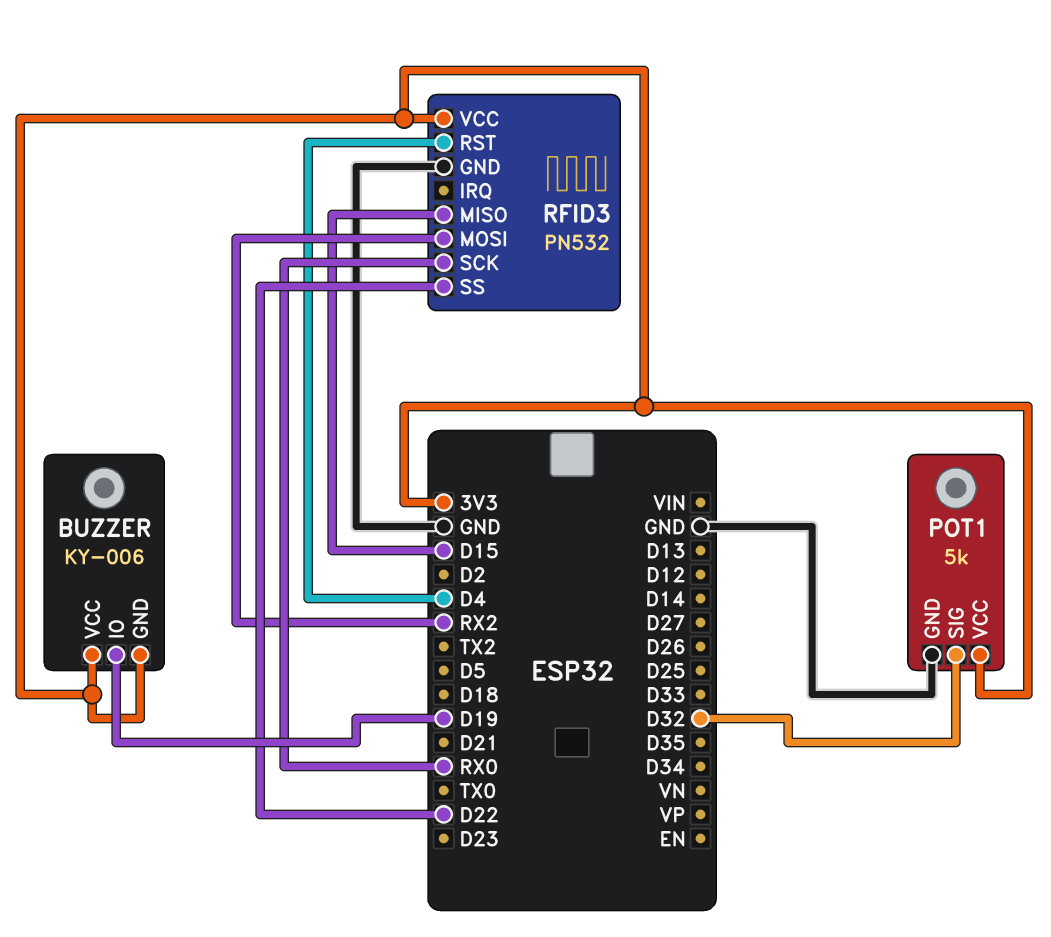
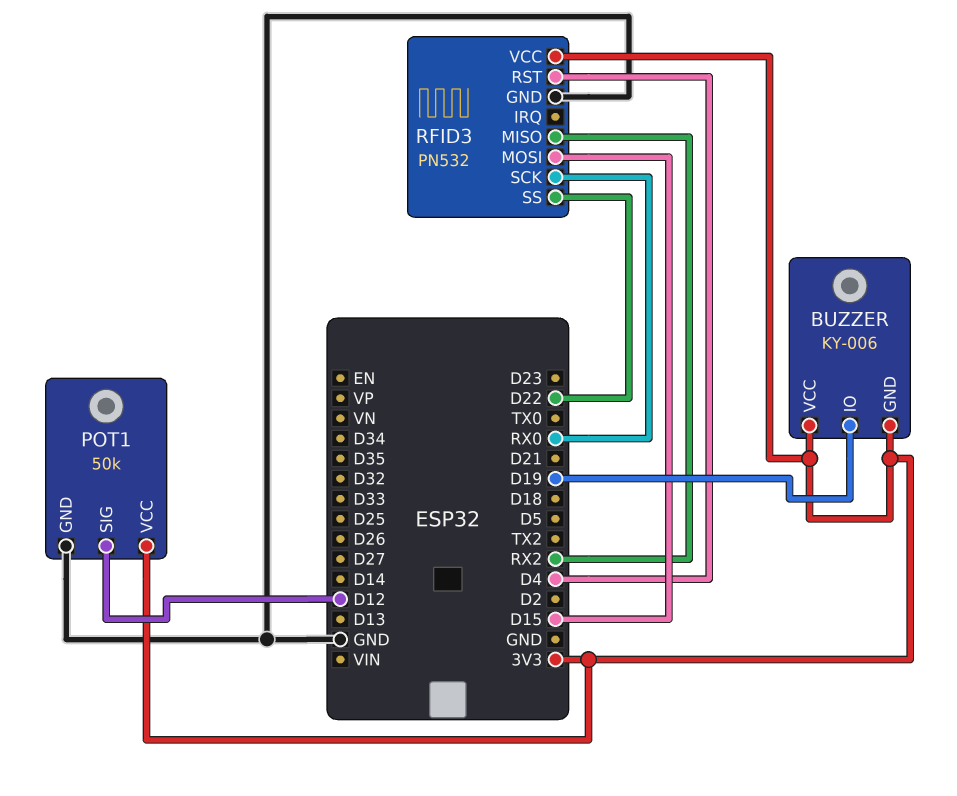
POT1: 5k -> 50k
POT1 pin SIG: D32 -> D12
RFID3 pin MISO: D15 -> RX2
RFID3 pin MOSI: RX2 -> D15

